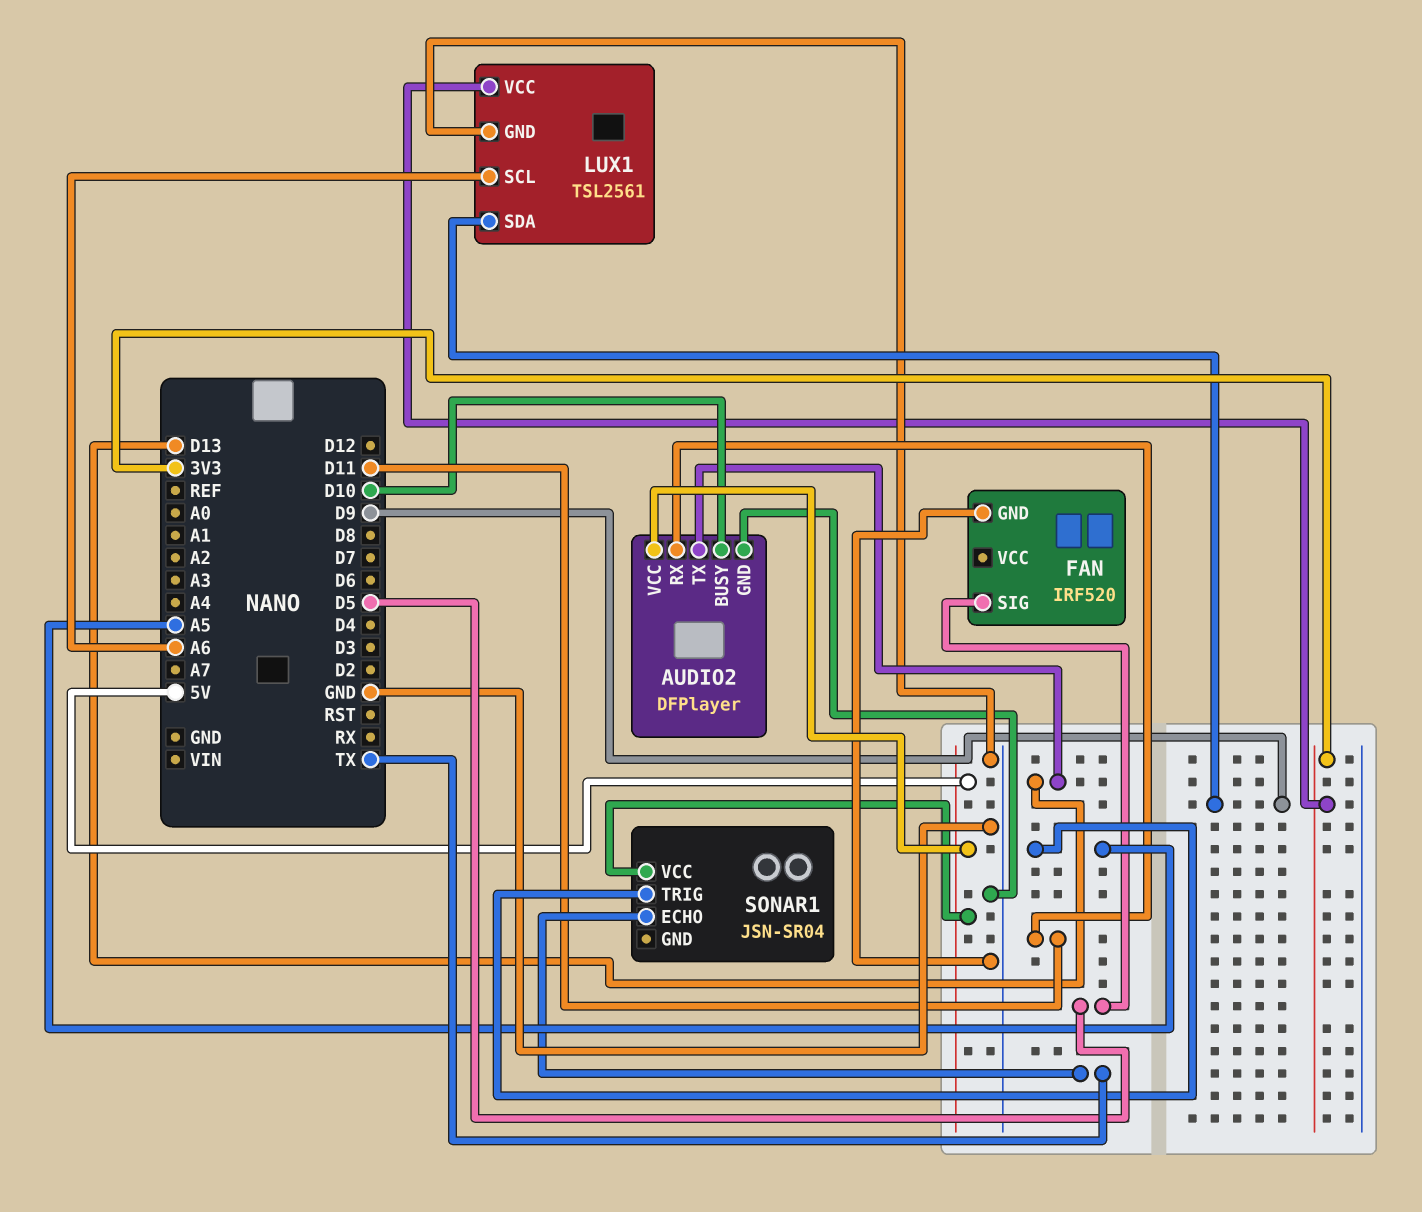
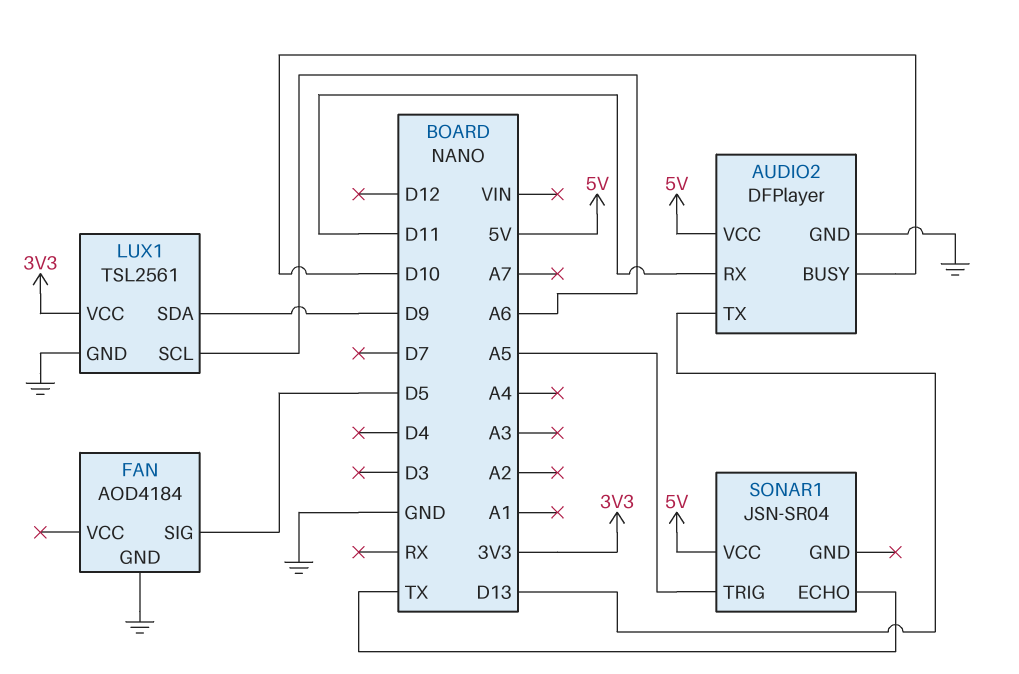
FAN: IRF520 -> AOD4184

